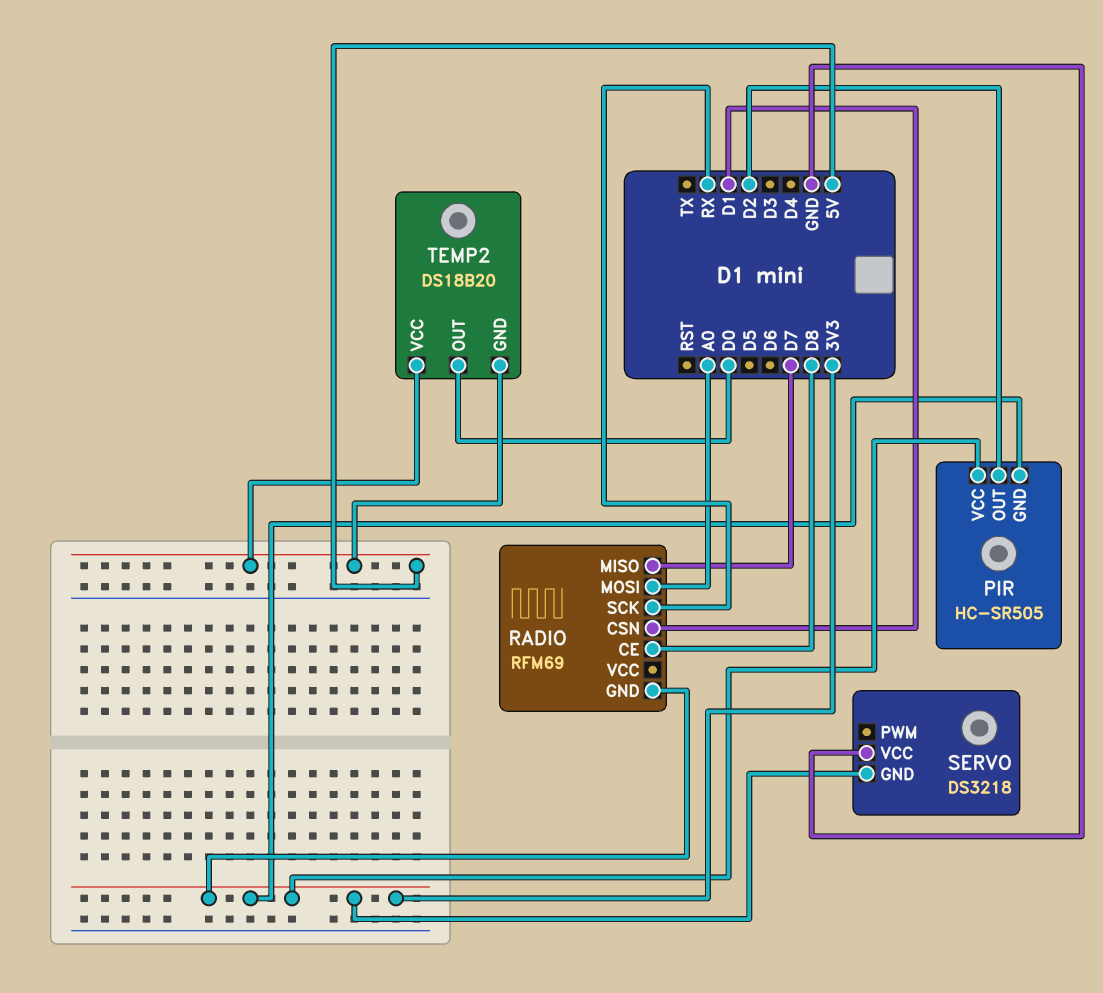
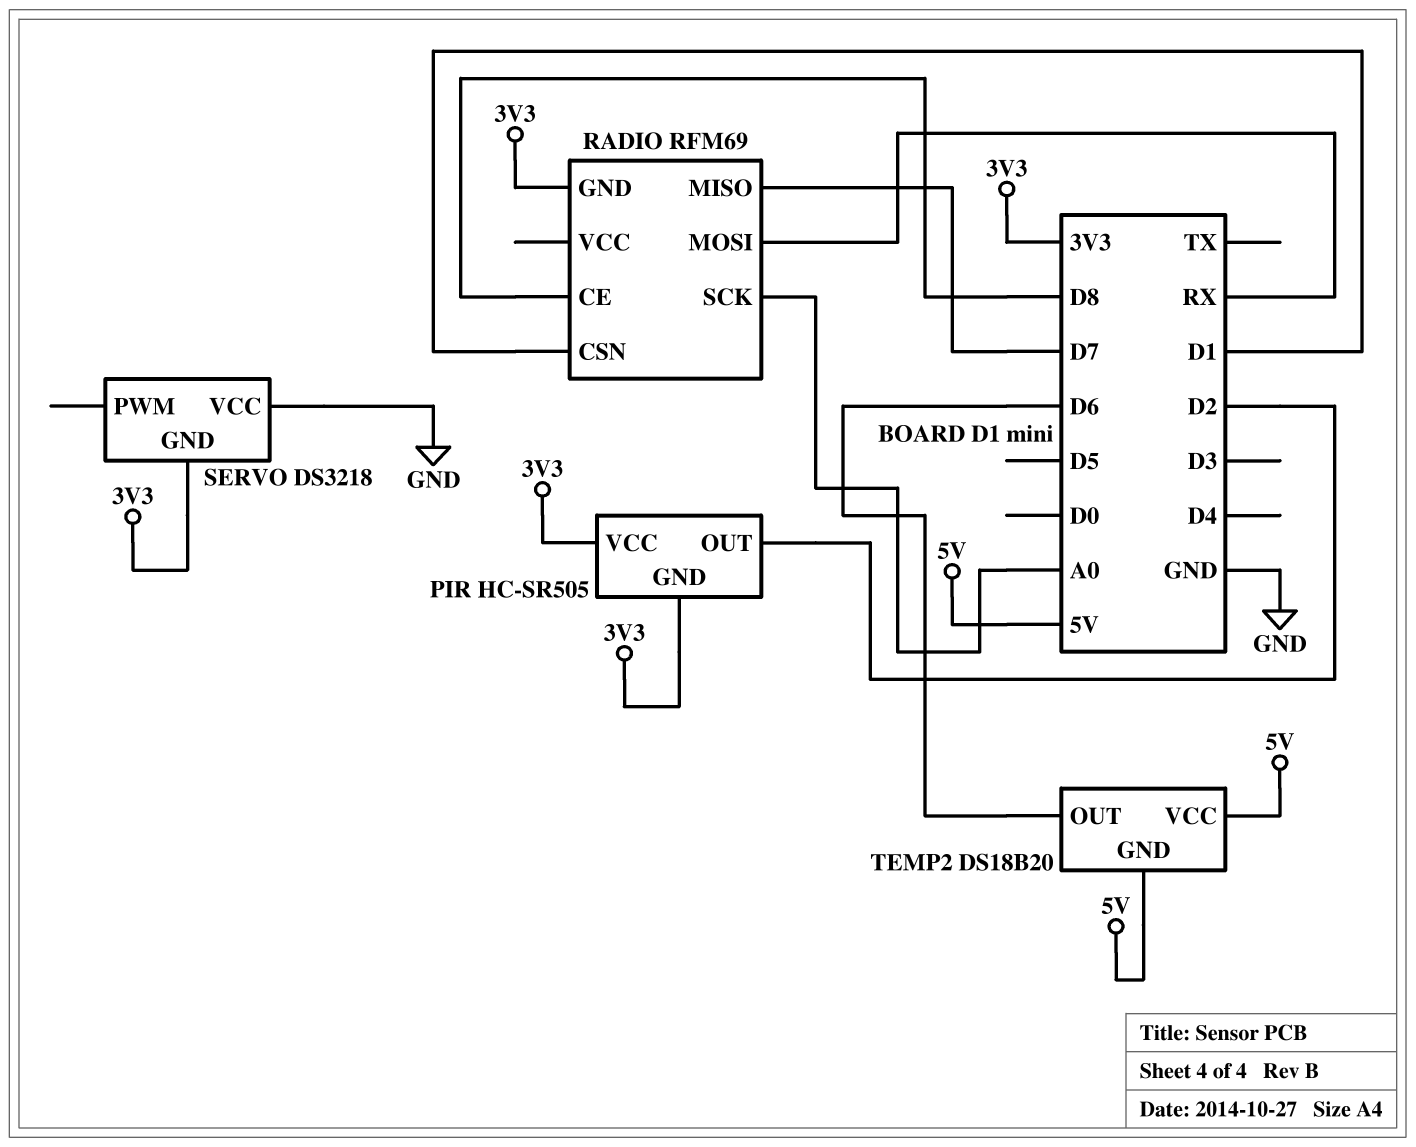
RADIO pin MOSI: A0 -> RX
RADIO pin SCK: RX -> A0
TEMP2 pin OUT: D0 -> D6

